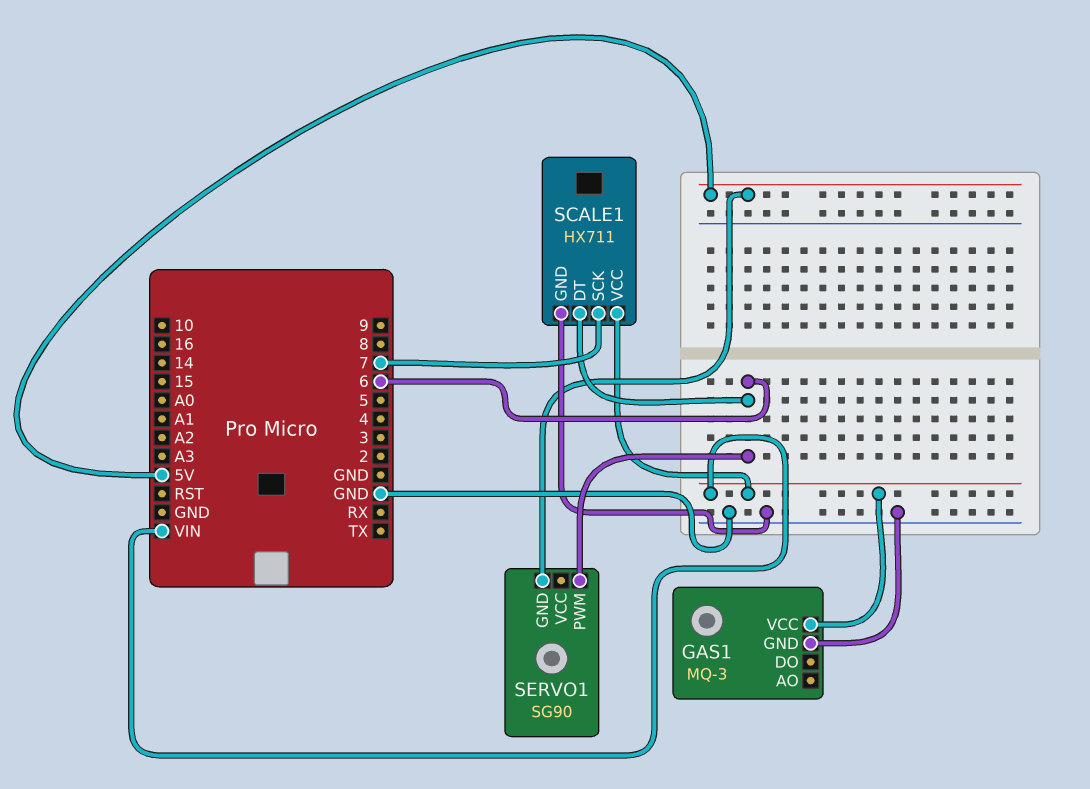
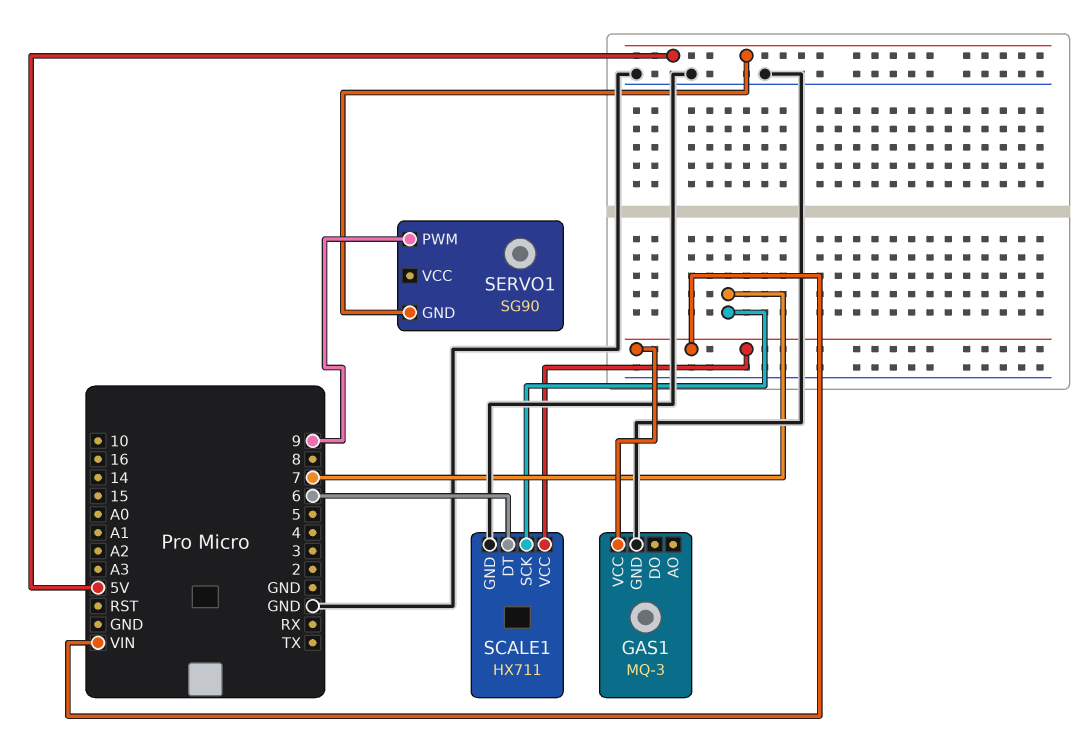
SERVO1 pin PWM: 6 -> 9

